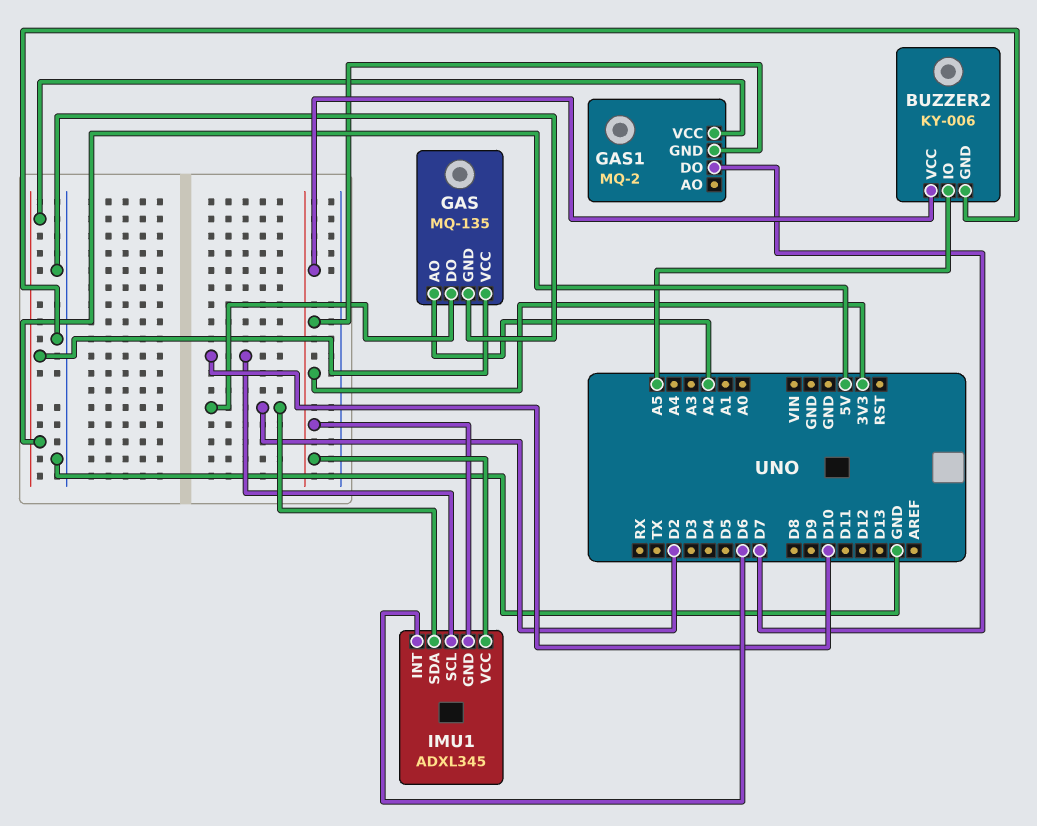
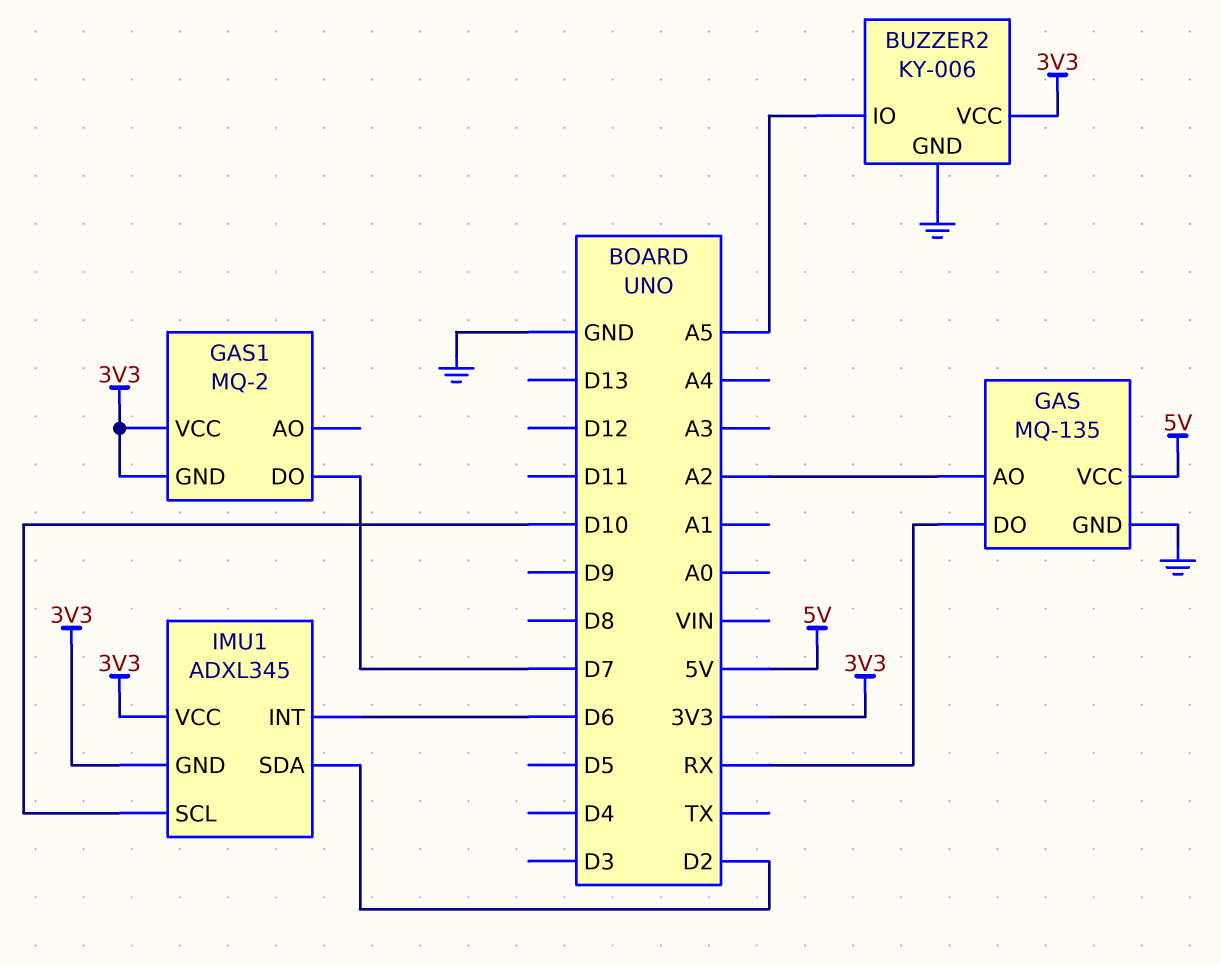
GAS pin DO: D2 -> RX
GAS1 pin VCC: 5V -> 3V3

